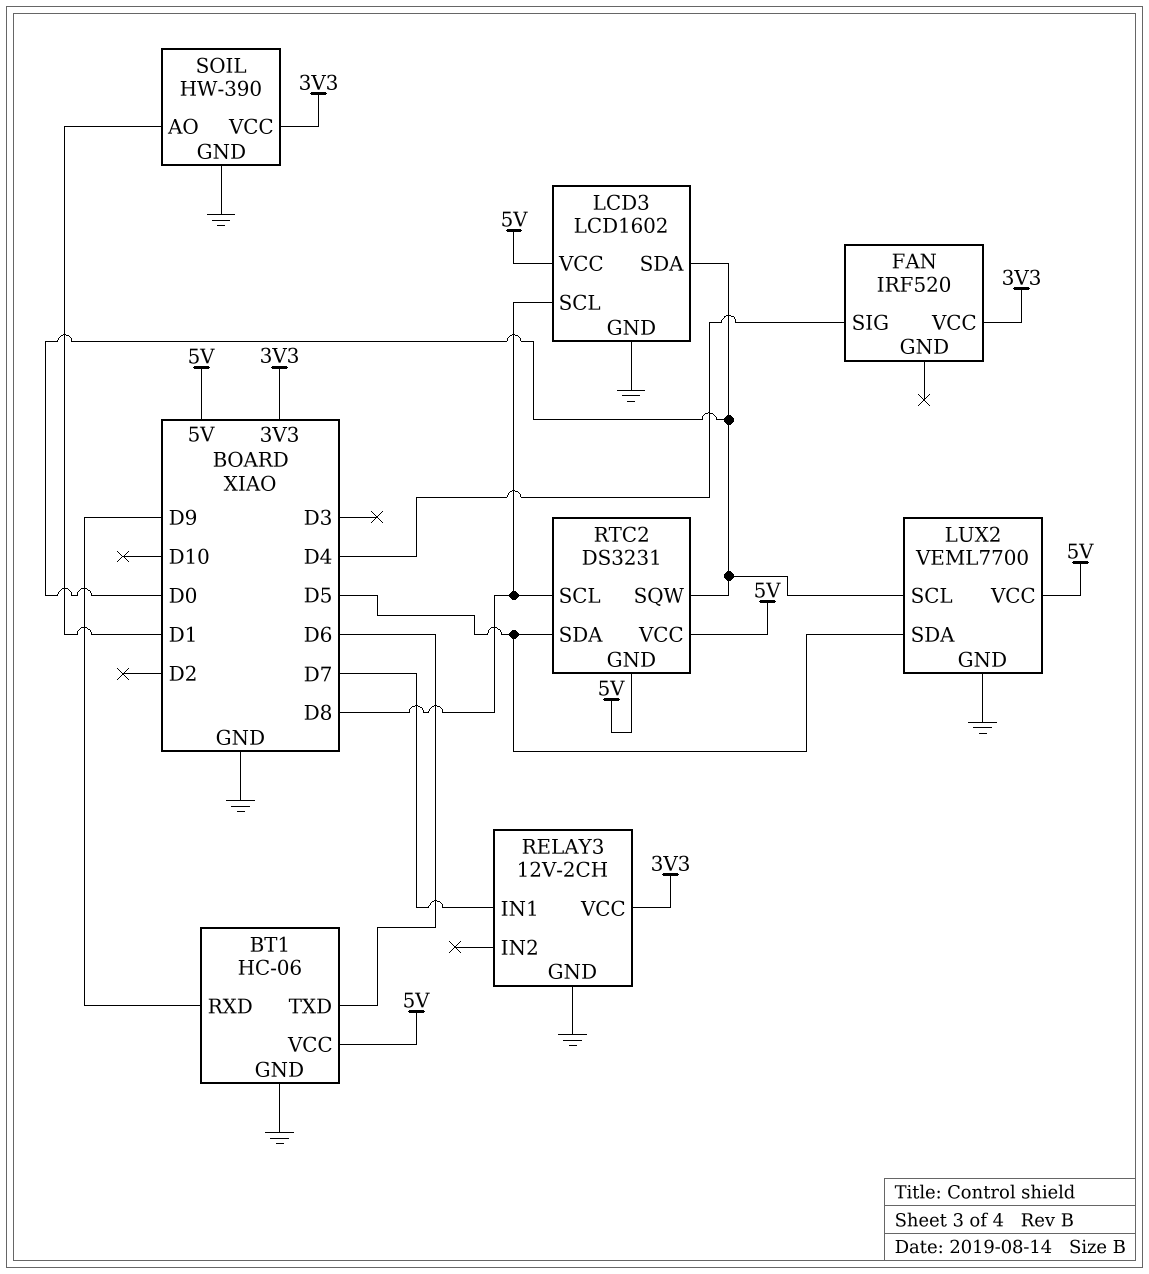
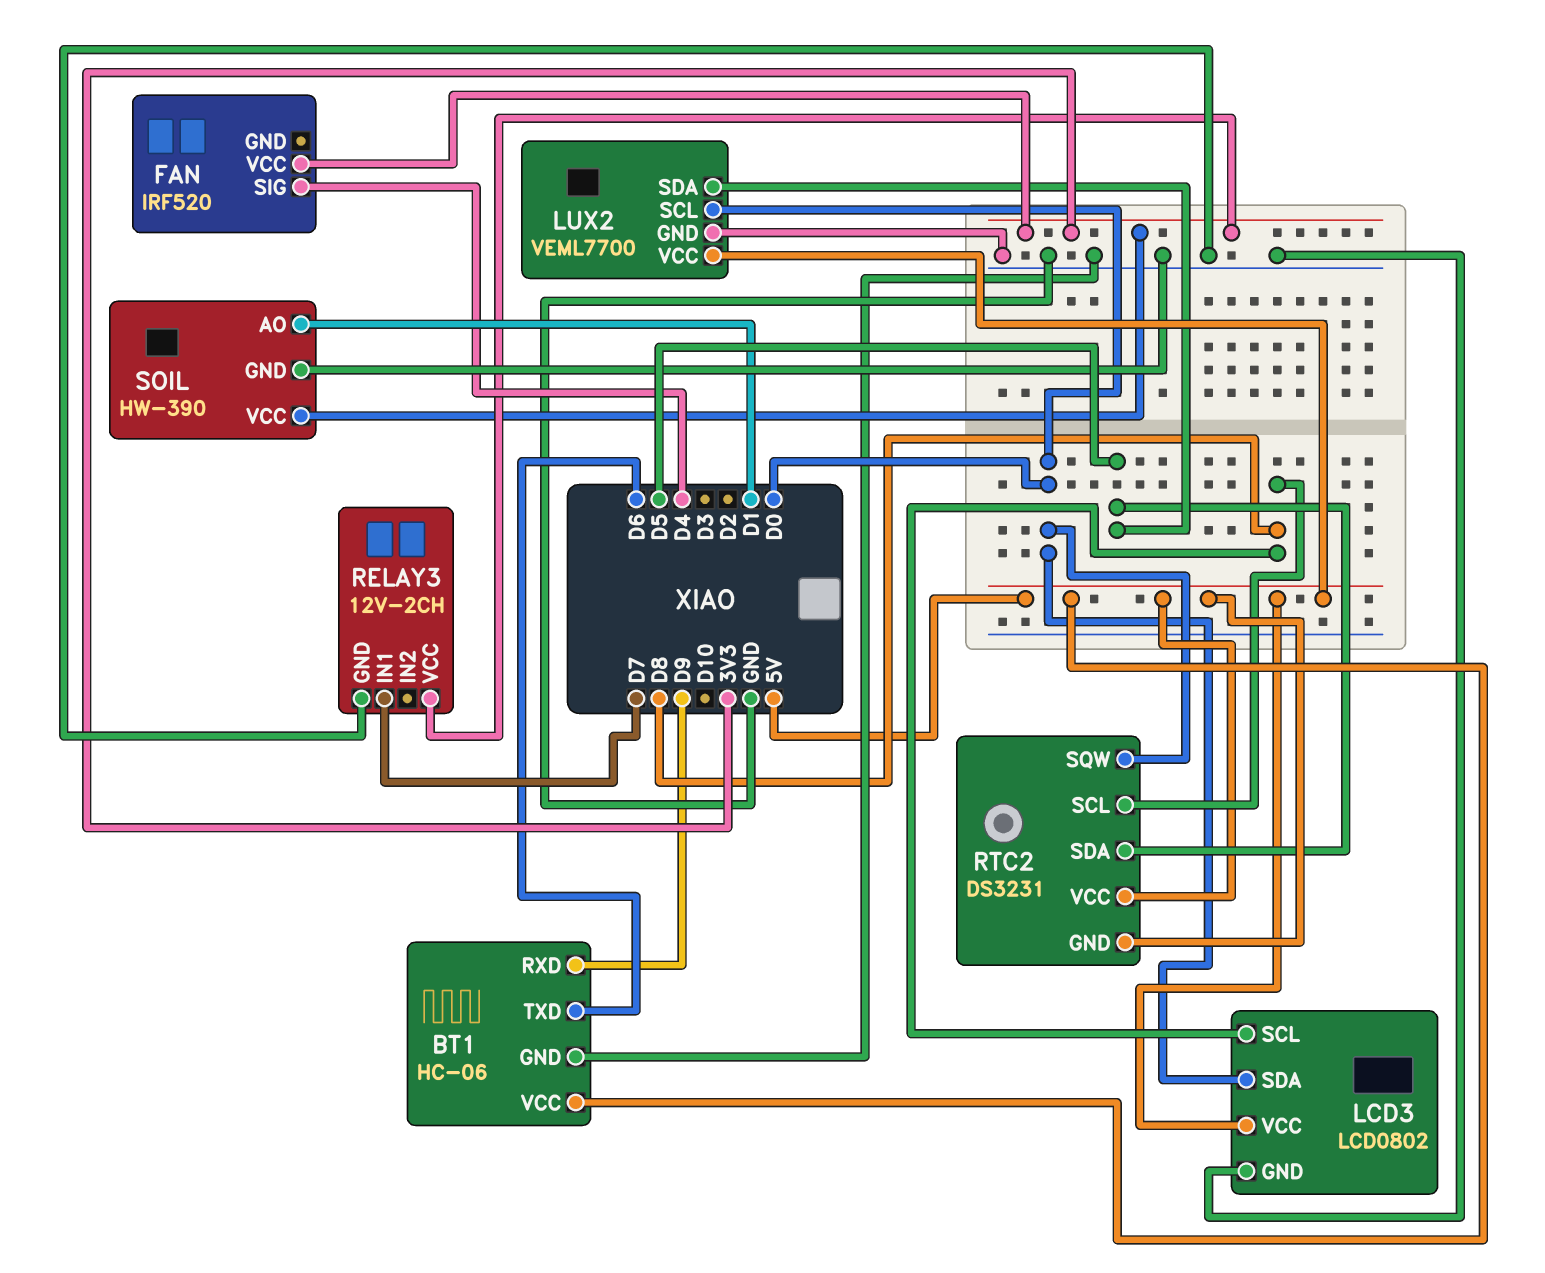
LCD3: LCD1602 -> LCD0802

